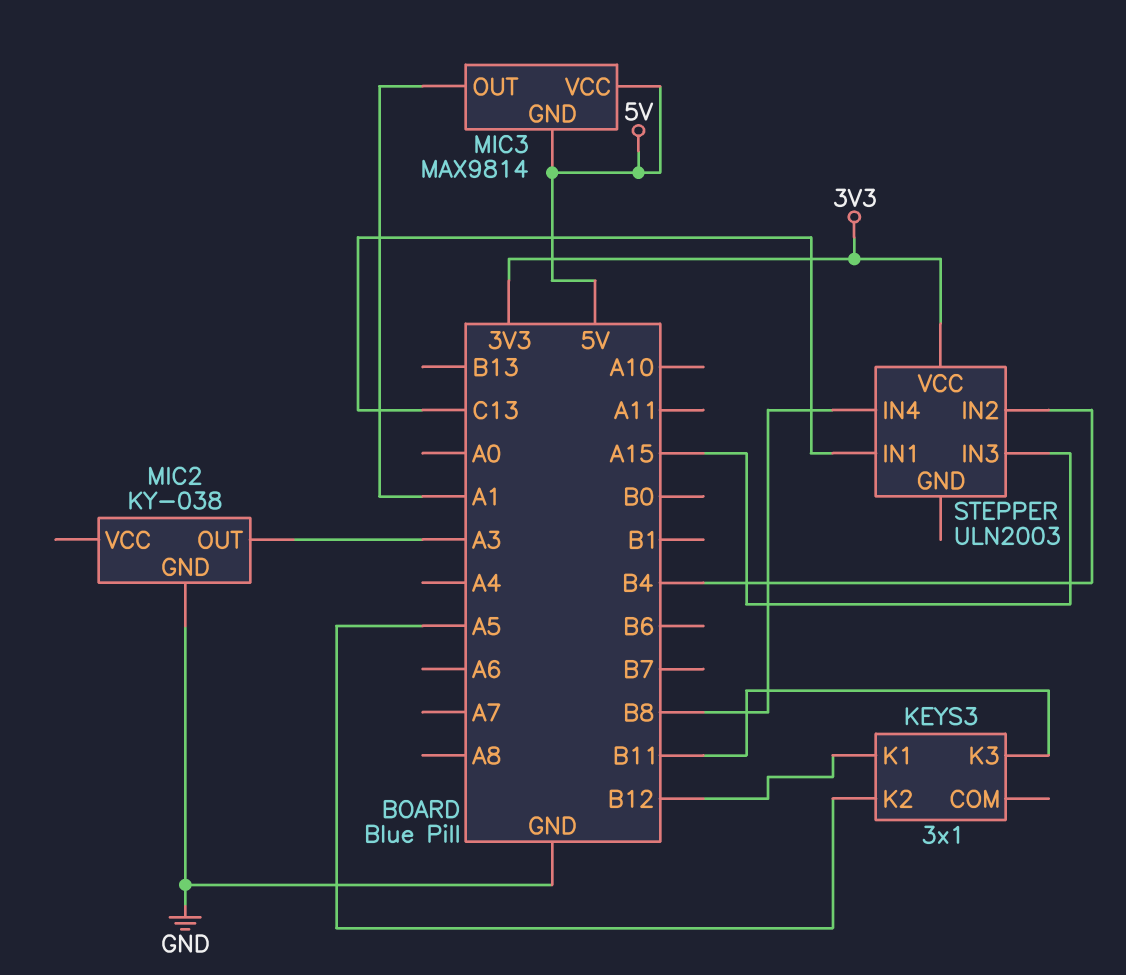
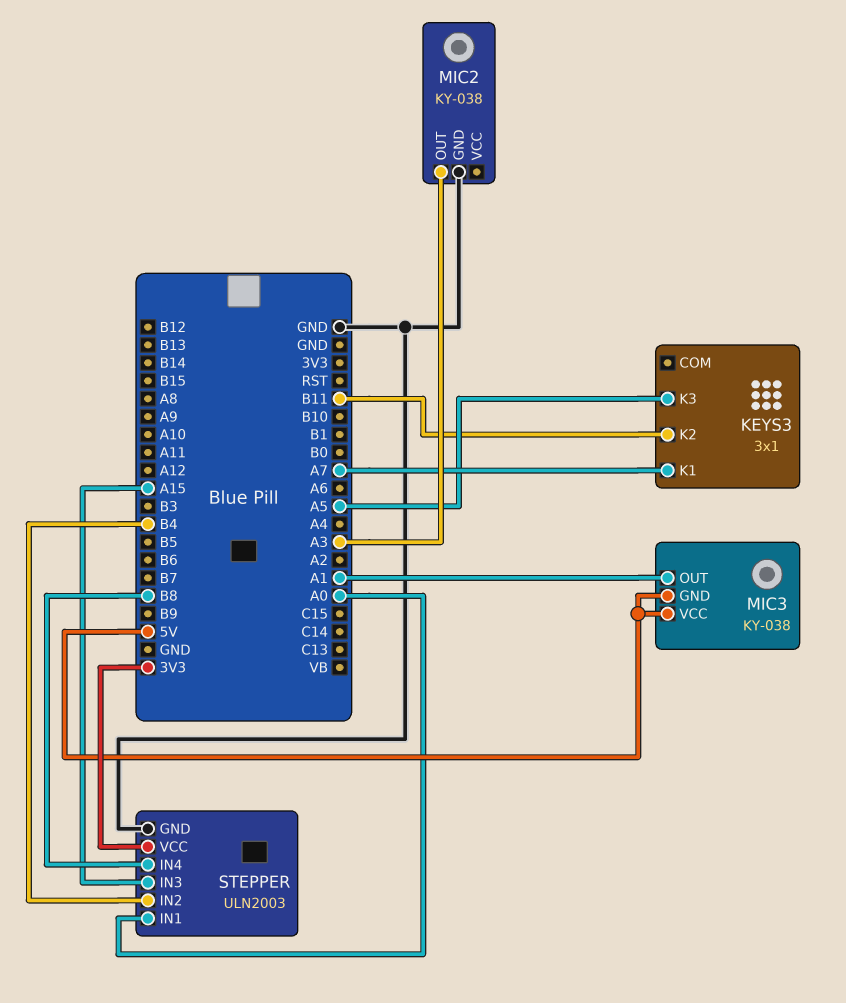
KEYS3 pin K1: B12 -> A7
KEYS3 pin K2: A5 -> B11
KEYS3 pin K3: B11 -> A5
MIC3: MAX9814 -> KY-038
STEPPER pin GND: none -> GND
STEPPER pin IN1: C13 -> A0

